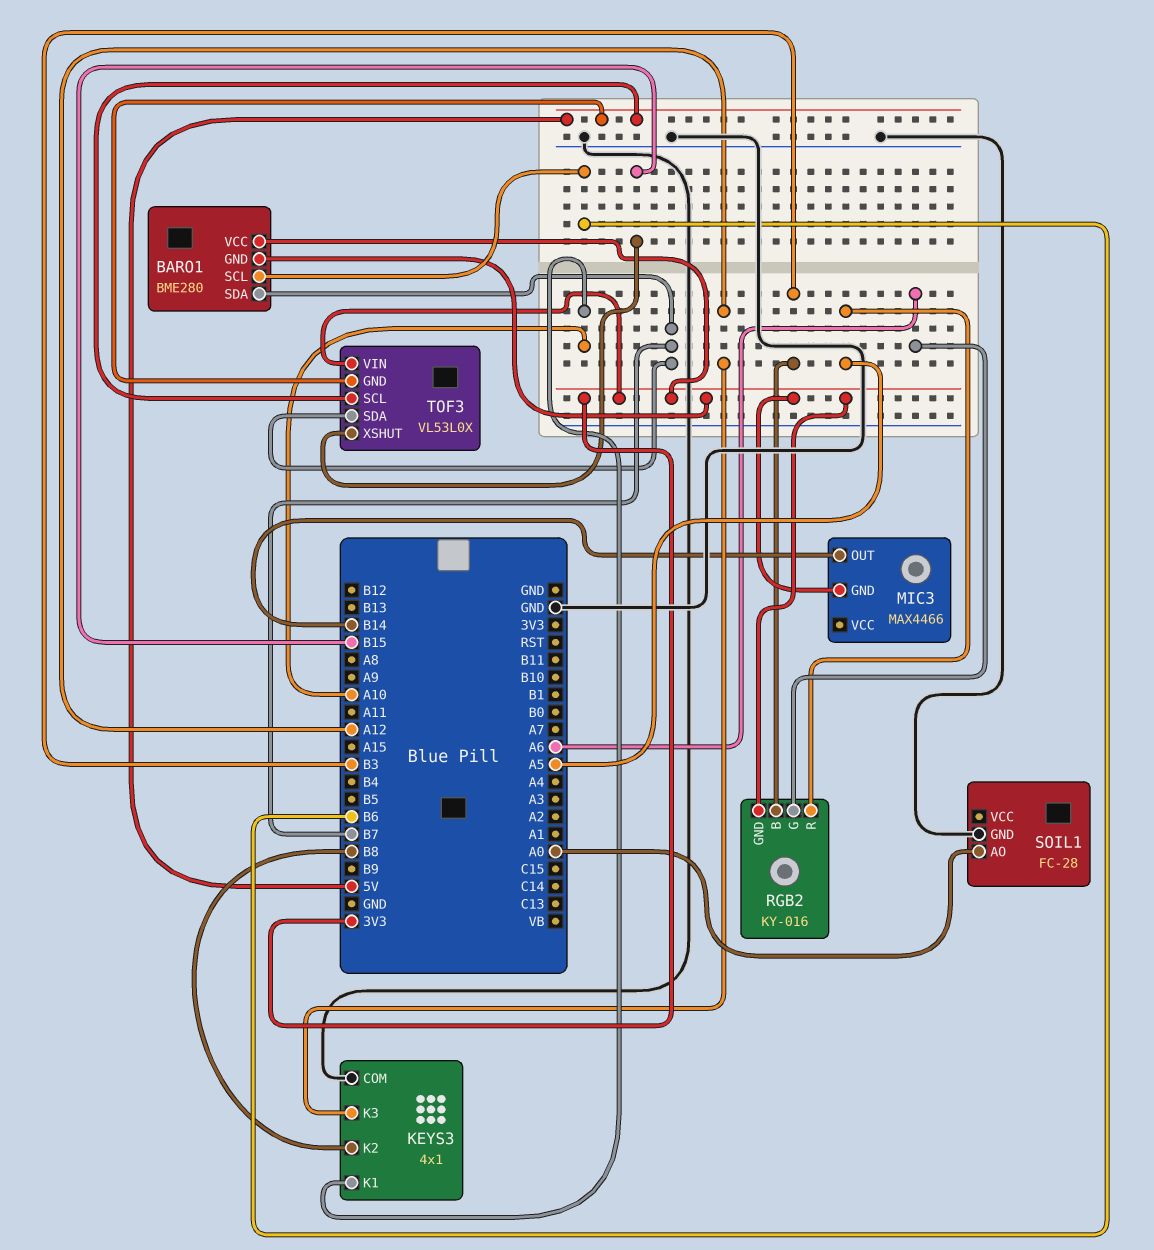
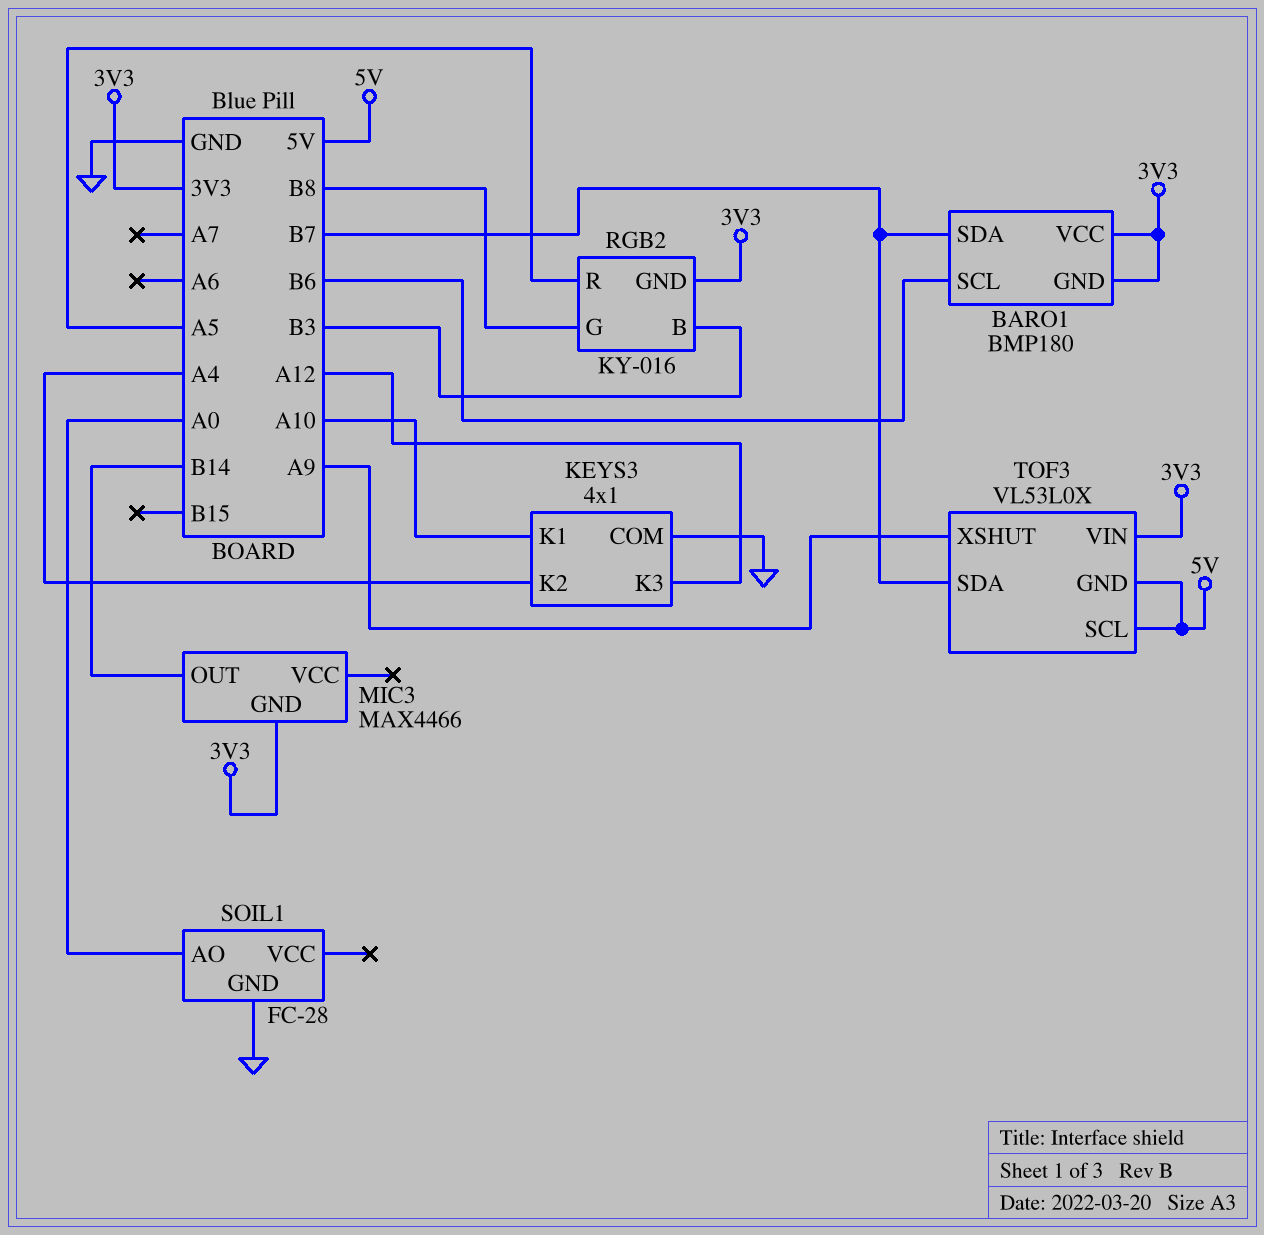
BARO1: BME280 -> BMP180
KEYS3 pin K2: B8 -> A4
RGB2 pin G: A6 -> B8
TOF3 pin XSHUT: B15 -> A9

